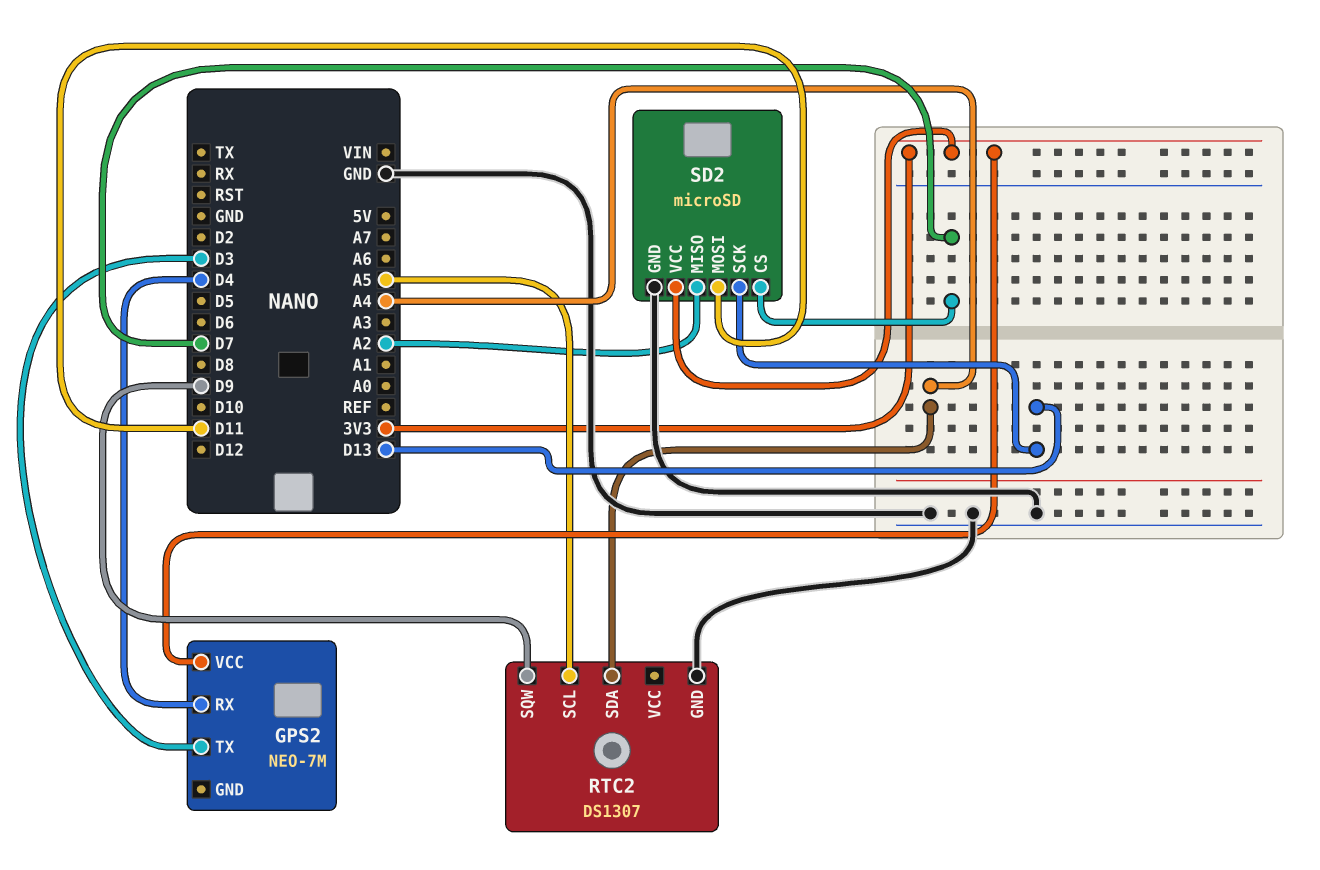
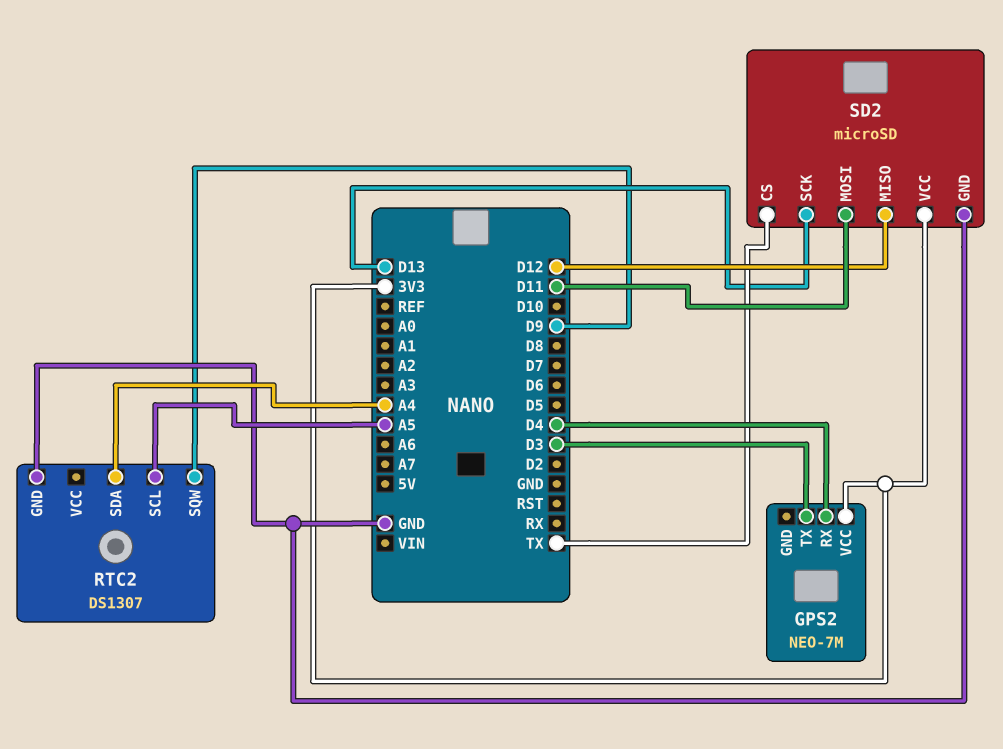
SD2 pin CS: D7 -> TX
SD2 pin MISO: A2 -> D12

